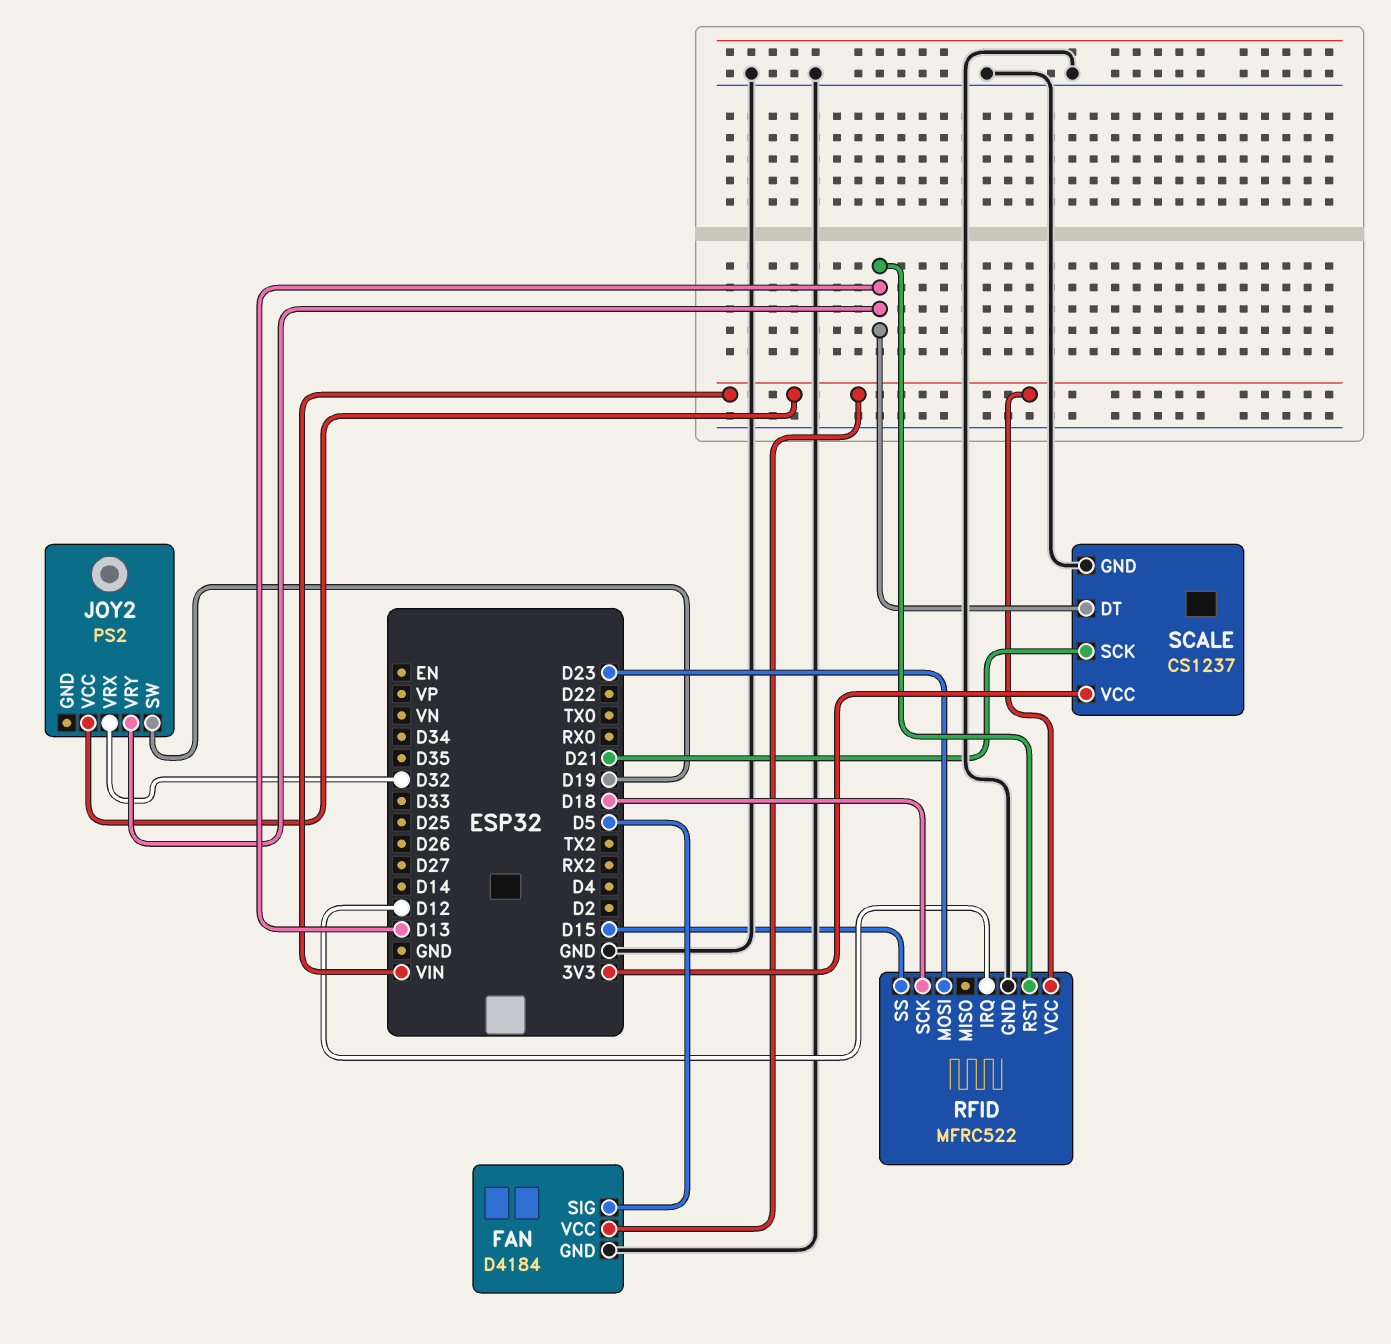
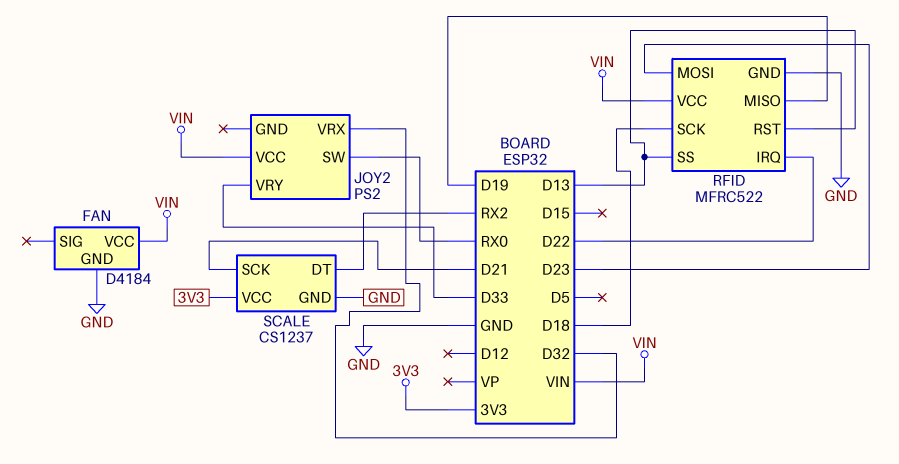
FAN pin SIG: D5 -> none
JOY2 pin SW: D19 -> RX0
JOY2 pin VRY: D13 -> D33
RFID pin IRQ: D12 -> D22
RFID pin MISO: none -> D19
RFID pin SS: D15 -> D13
SCALE pin DT: D13 -> RX2

